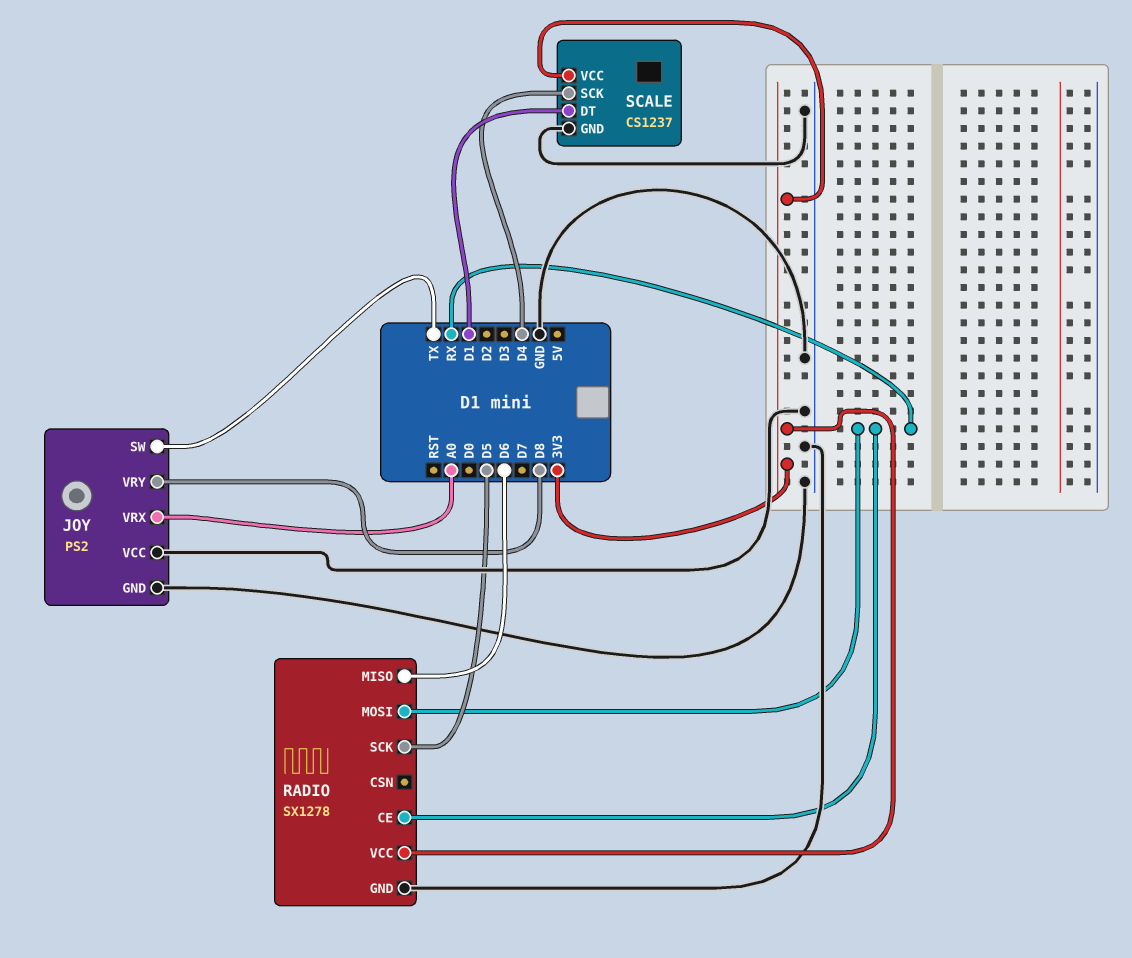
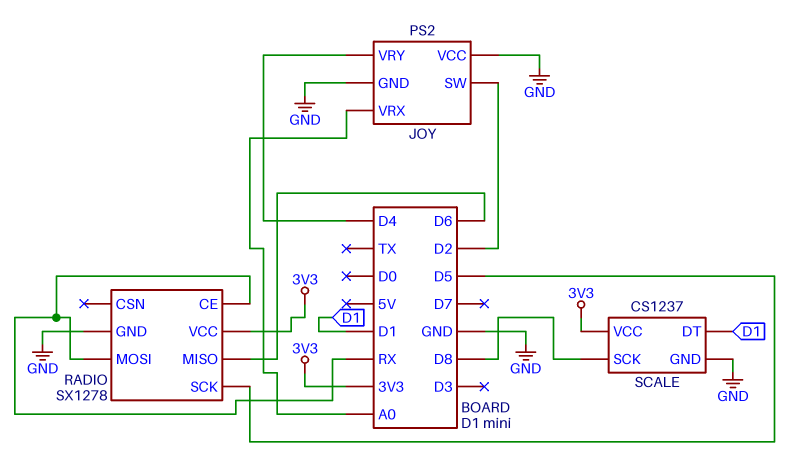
JOY pin SW: TX -> D2
JOY pin VRY: D8 -> D4
SCALE pin SCK: D4 -> D8

